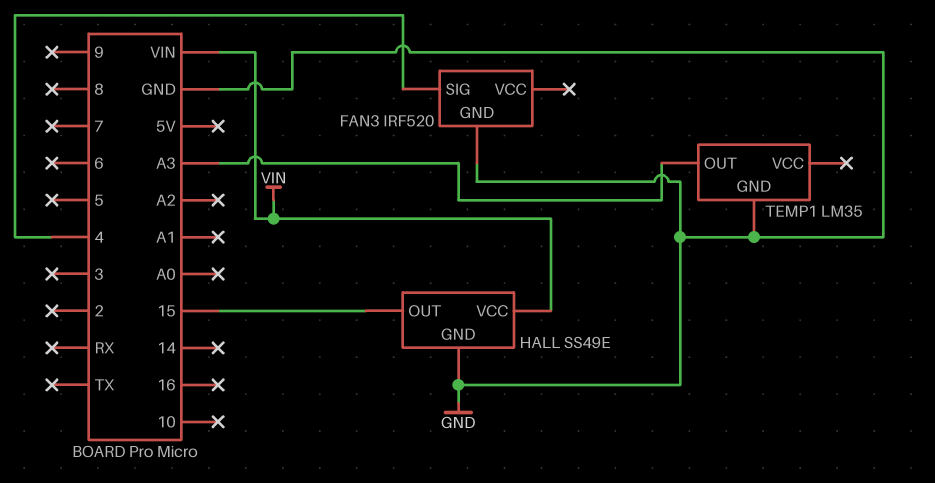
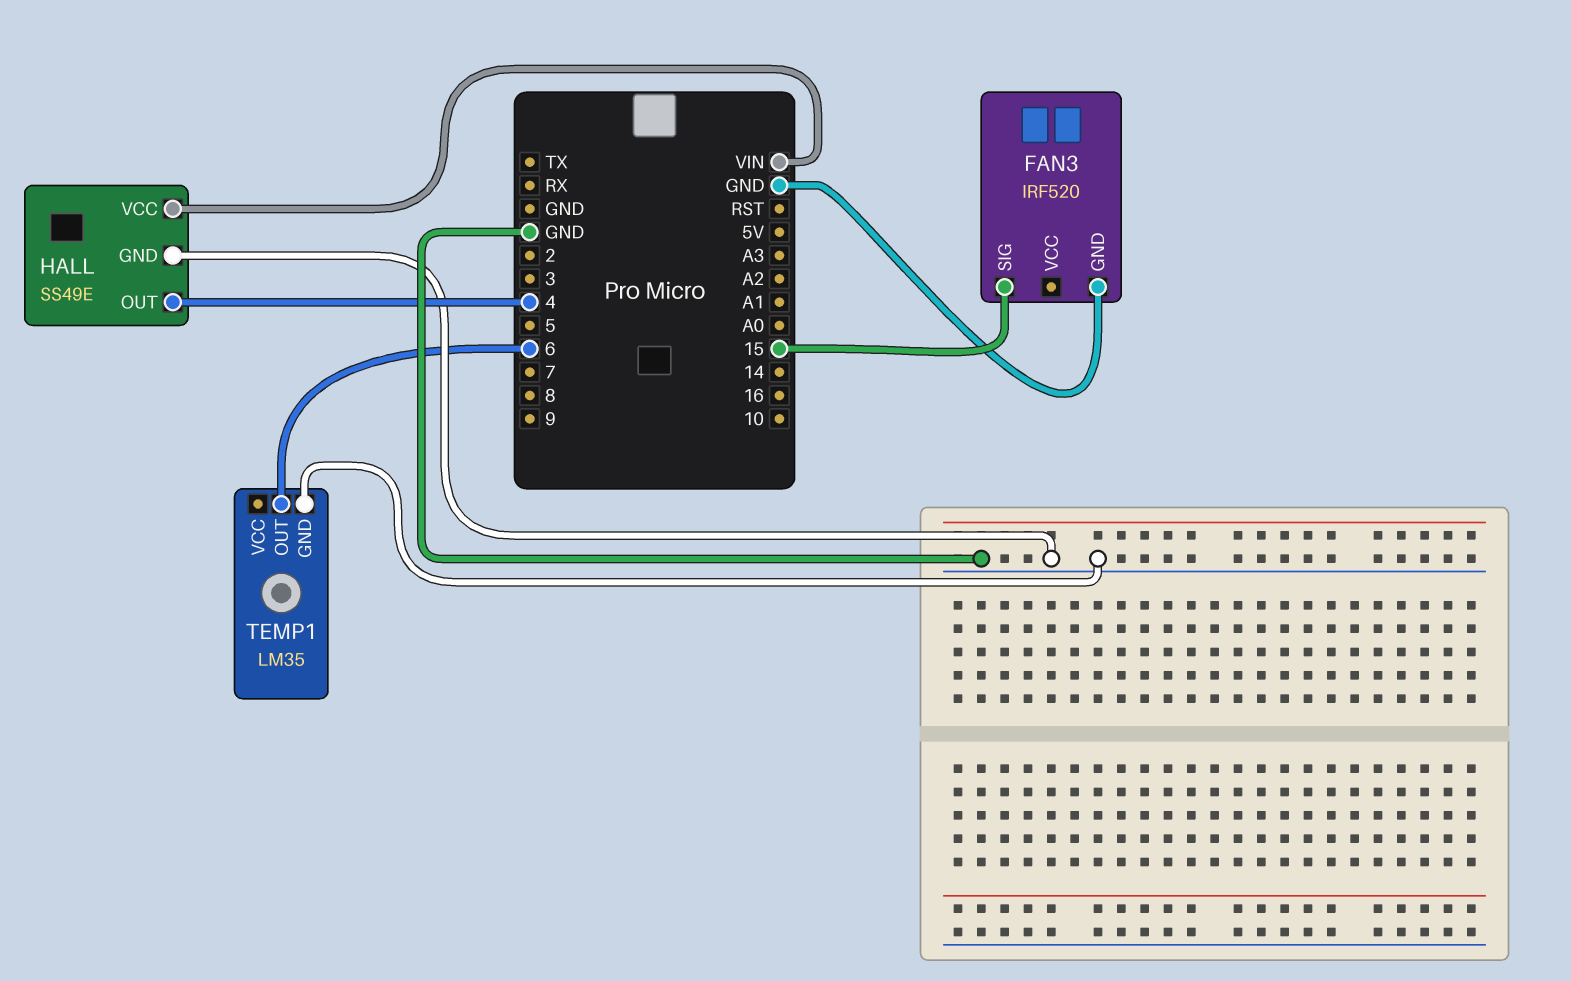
FAN3 pin SIG: 4 -> 15
HALL pin OUT: 15 -> 4
TEMP1 pin OUT: A3 -> 6

